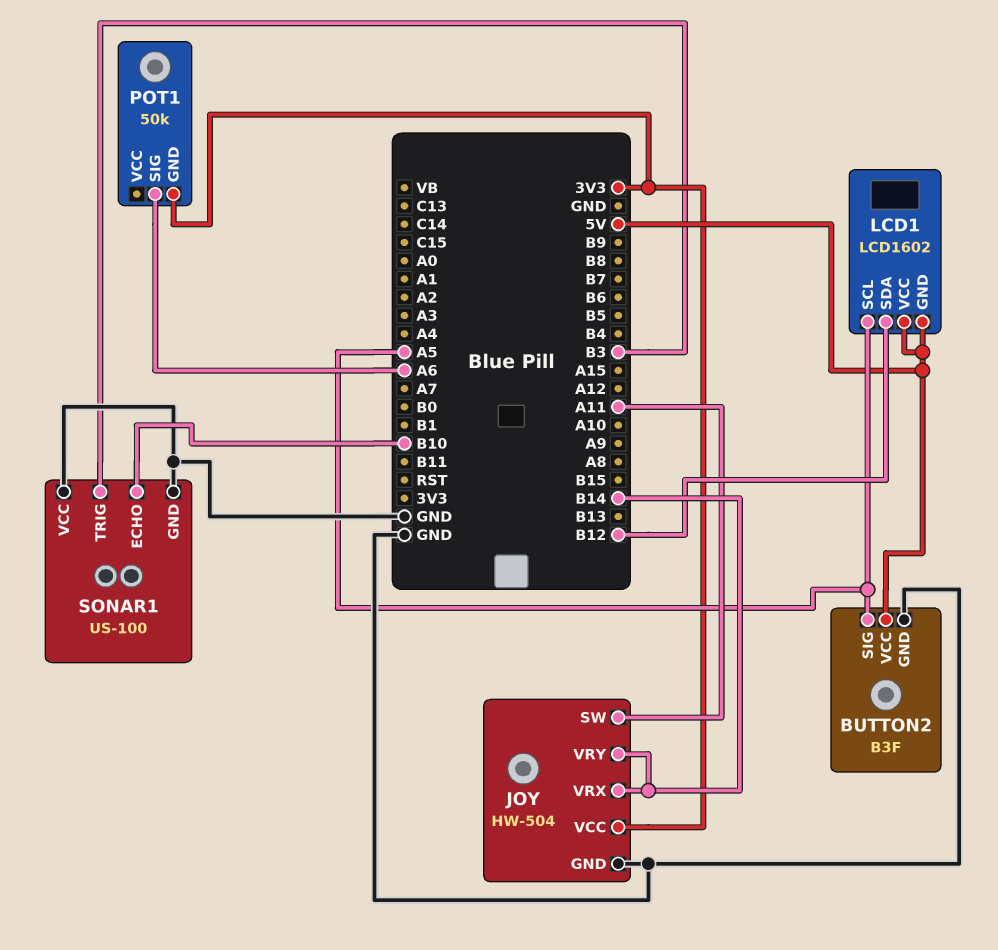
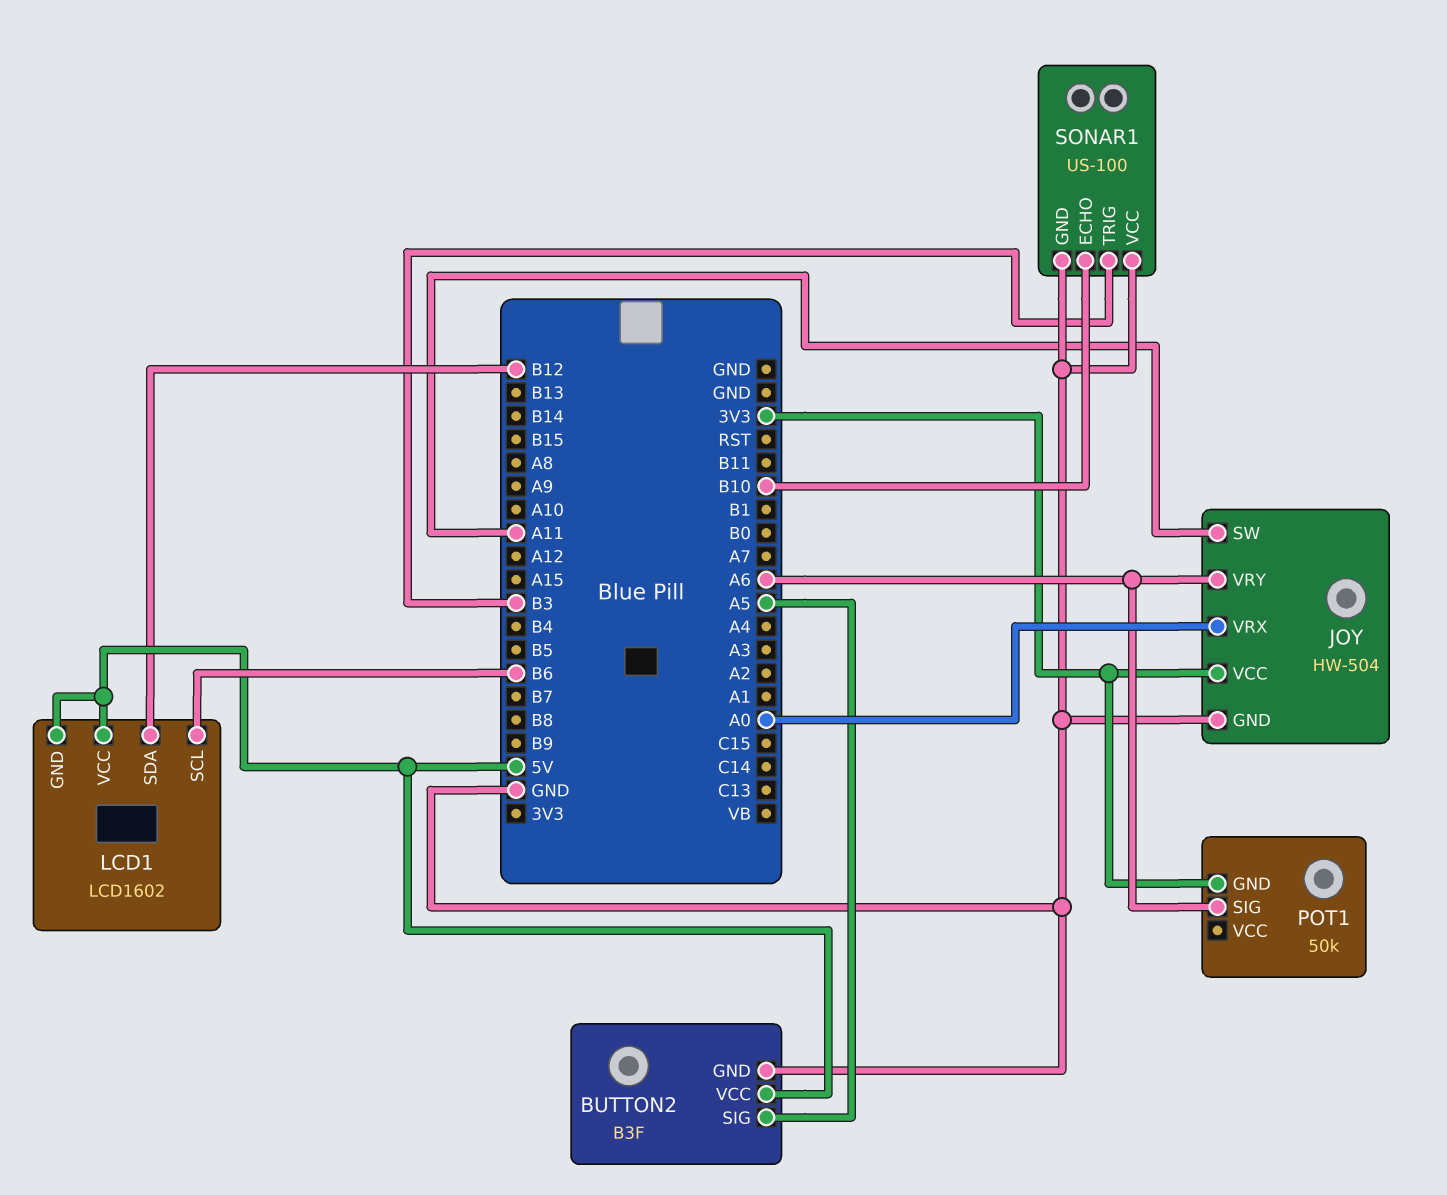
JOY pin VRX: B14 -> A0
JOY pin VRY: B14 -> A6
LCD1 pin SCL: A5 -> B6

